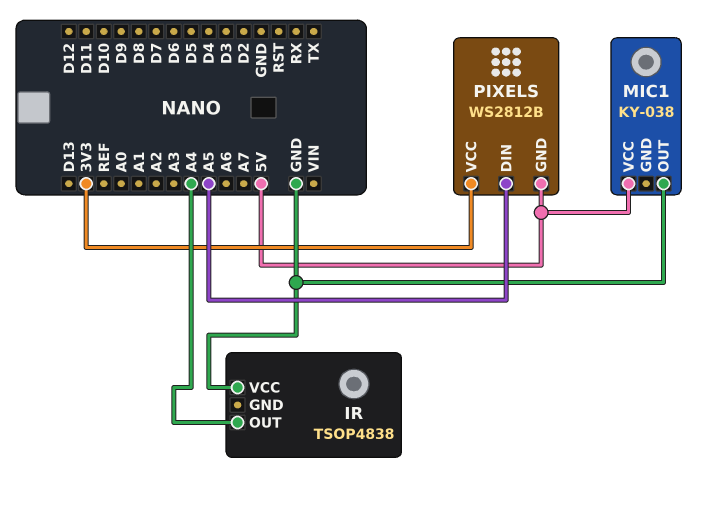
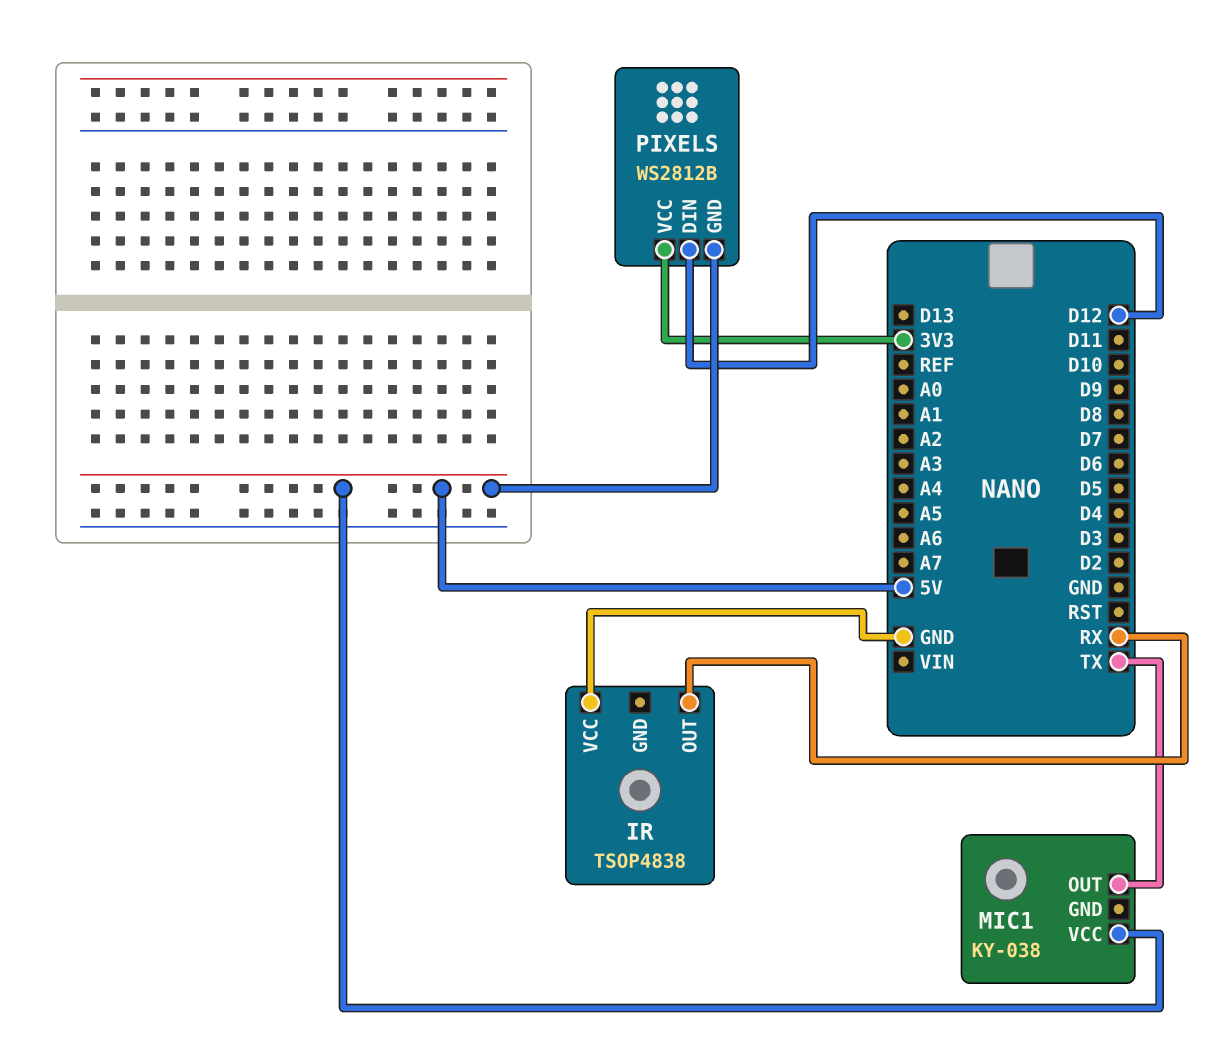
IR pin OUT: A4 -> RX
MIC1 pin OUT: GND -> TX
PIXELS pin DIN: A5 -> D12

